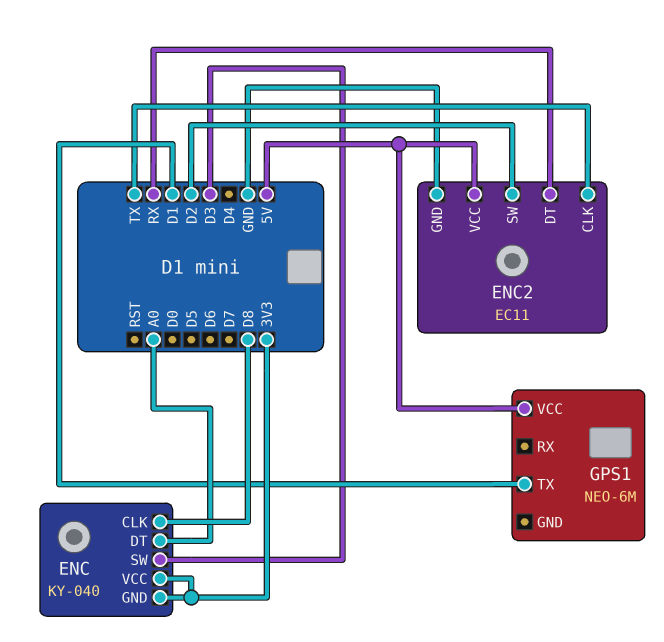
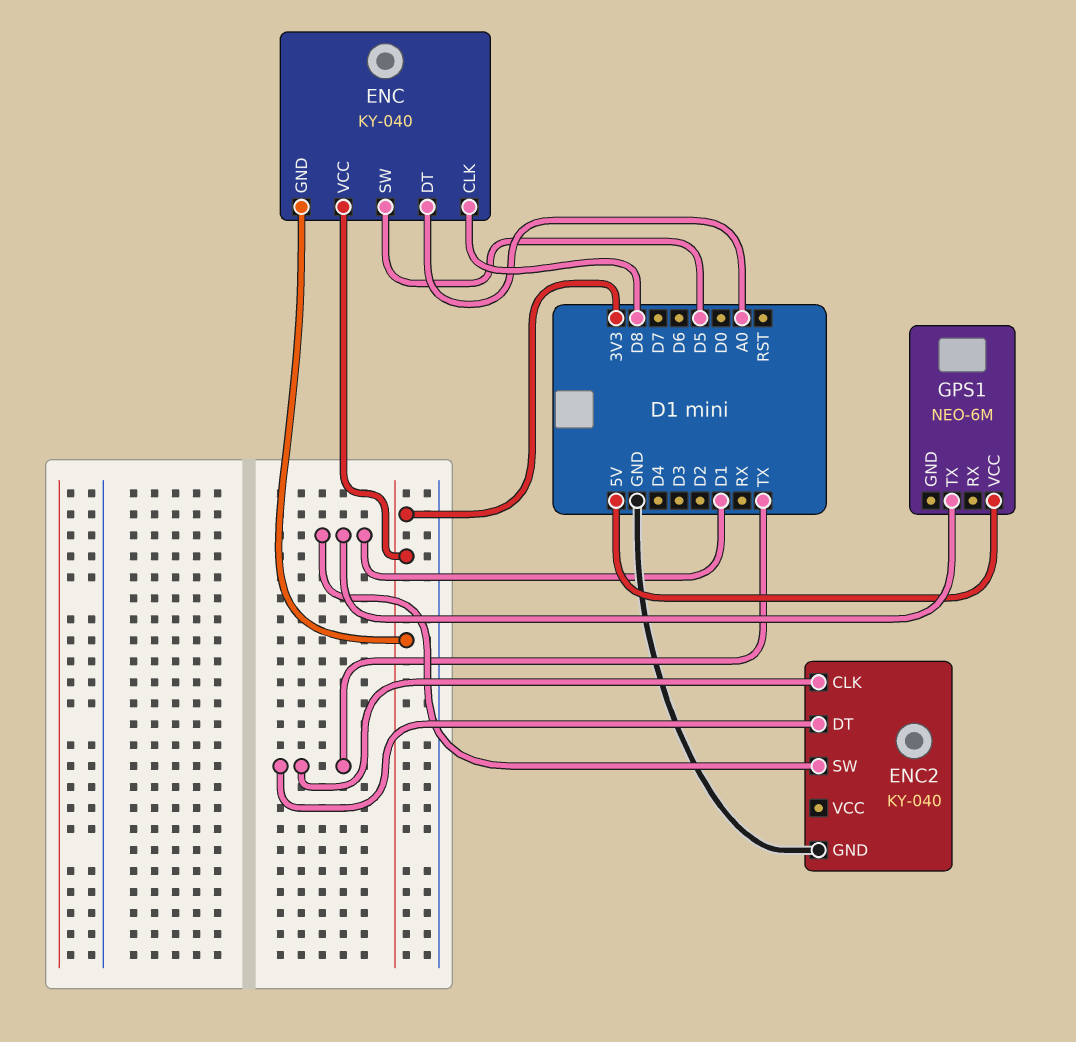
ENC pin SW: D3 -> D5
ENC2: EC11 -> KY-040
ENC2 pin DT: RX -> TX
ENC2 pin SW: D2 -> D1
ENC2 pin VCC: 5V -> none

